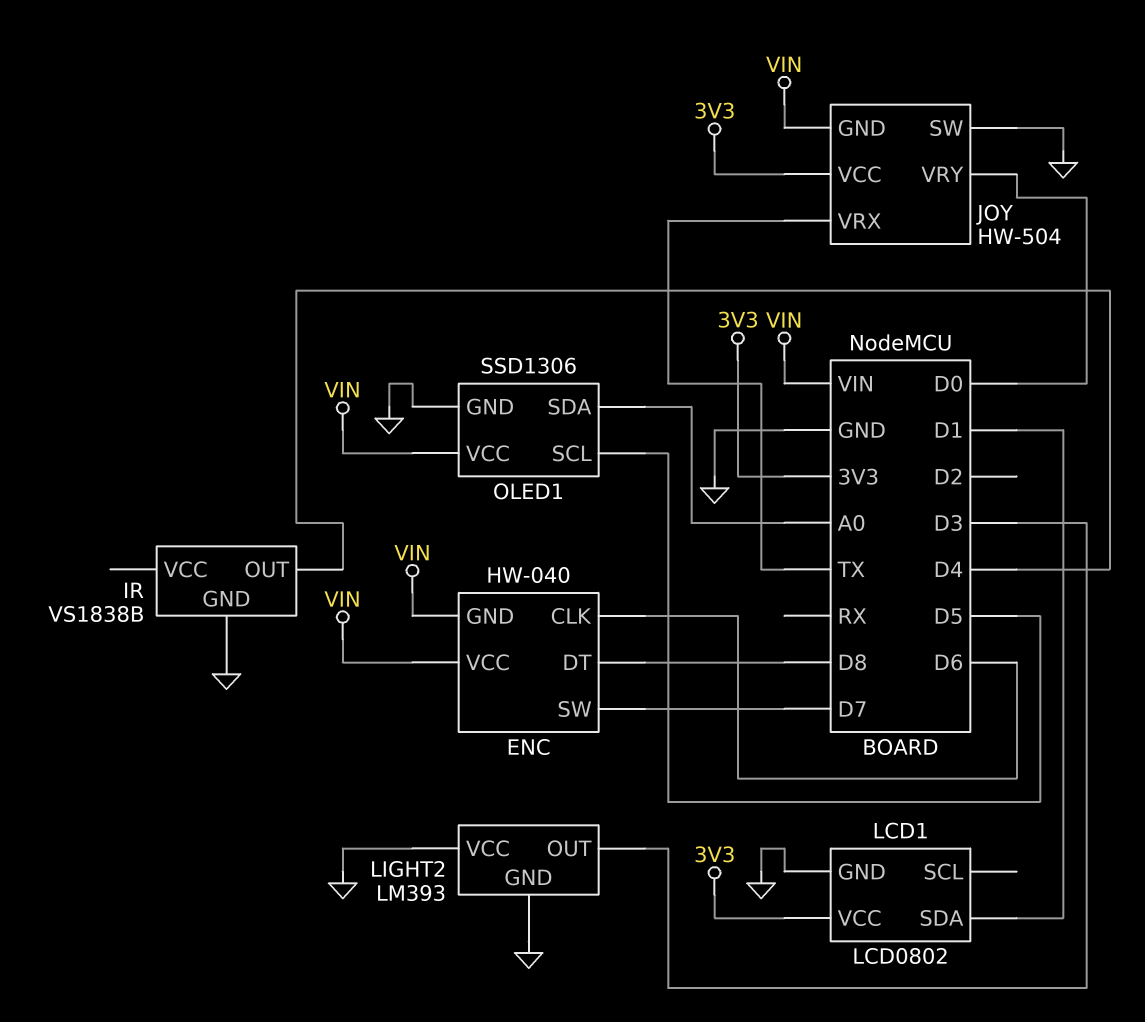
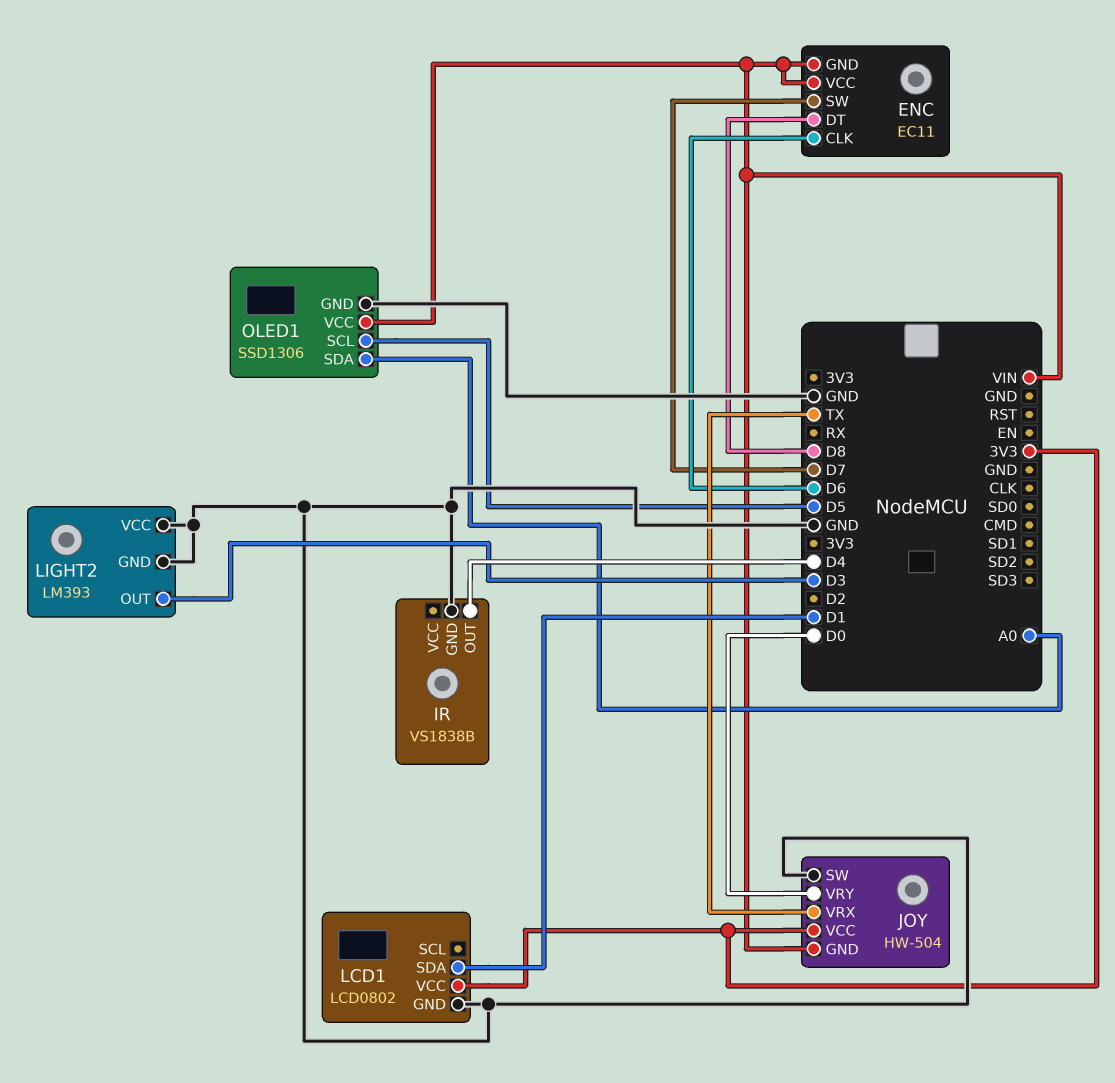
ENC: HW-040 -> EC11

